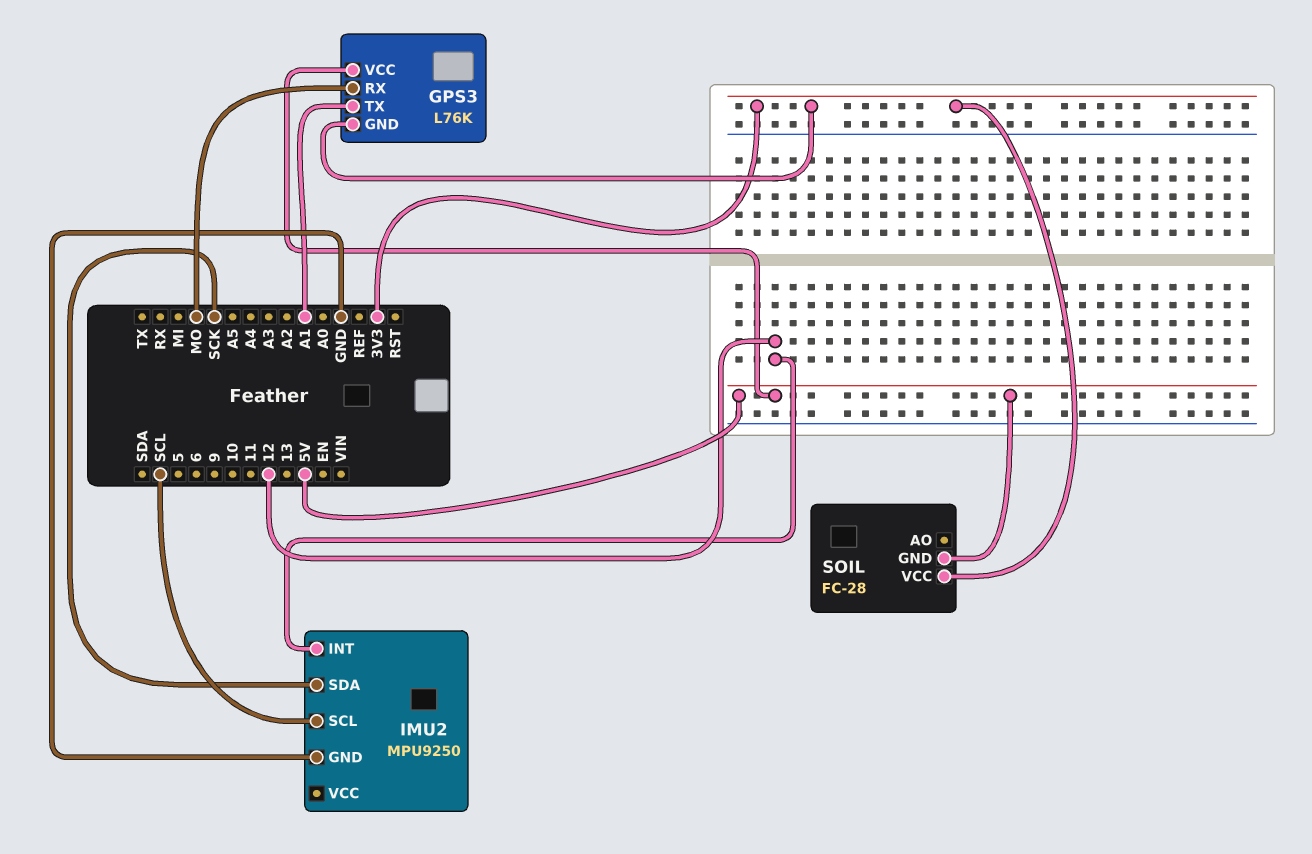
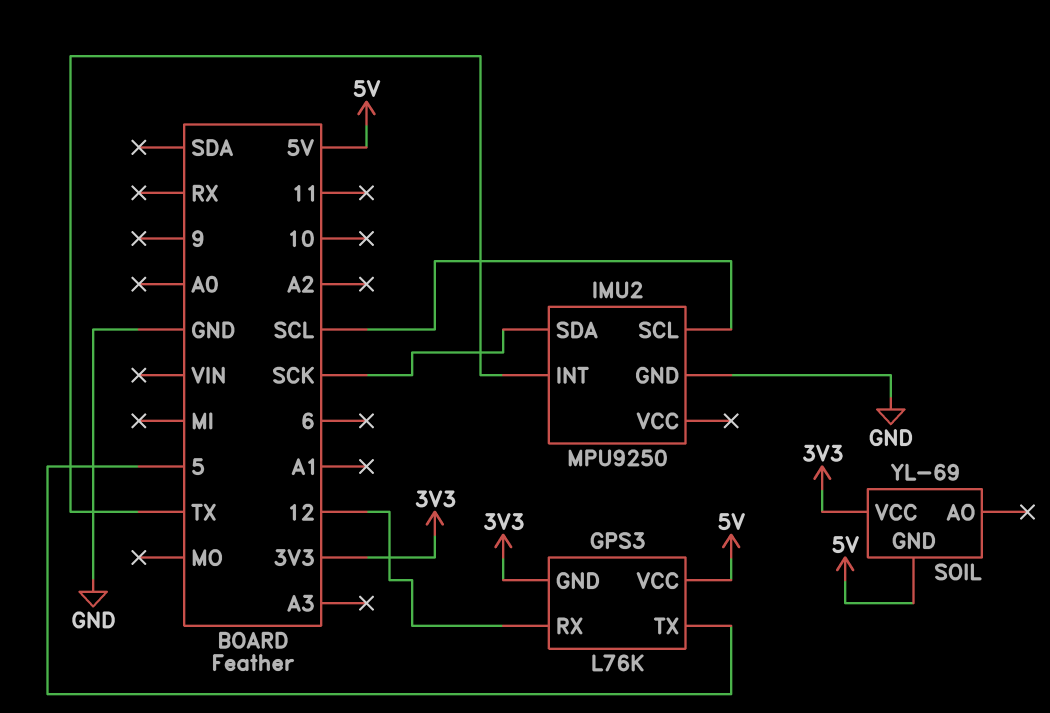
GPS3 pin RX: MO -> 12
GPS3 pin TX: A1 -> 5
IMU2 pin INT: 12 -> TX
SOIL: FC-28 -> YL-69

